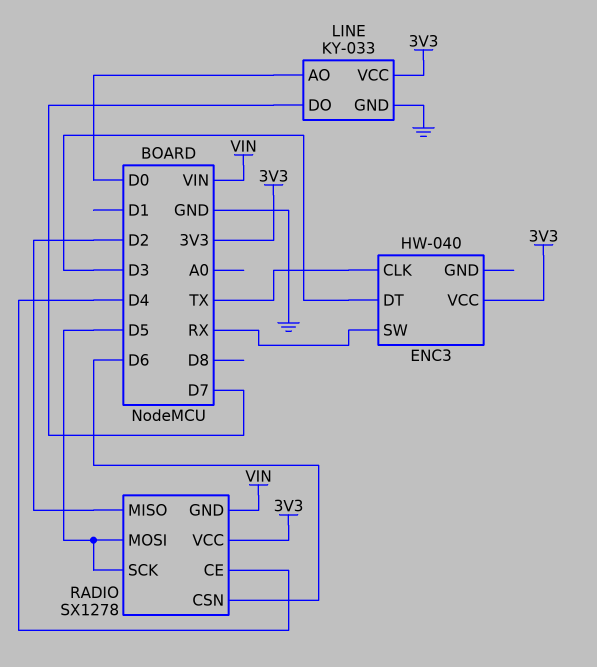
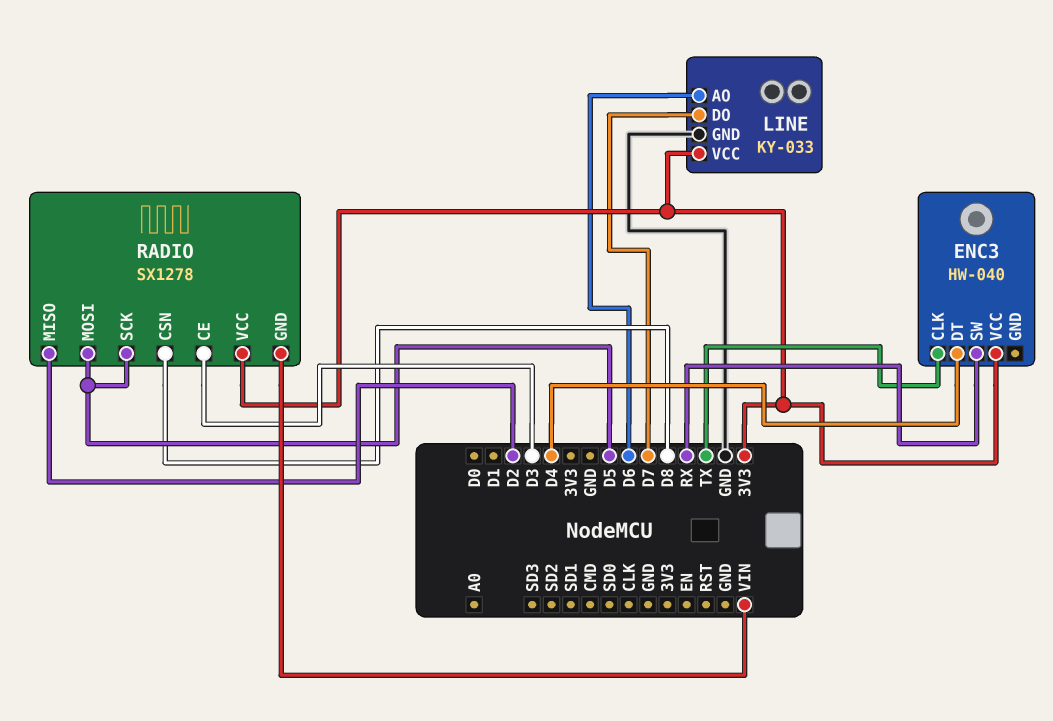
ENC3 pin DT: D3 -> D4
LINE pin AO: D0 -> D6
RADIO pin CE: D4 -> D3
RADIO pin CSN: D6 -> D8

